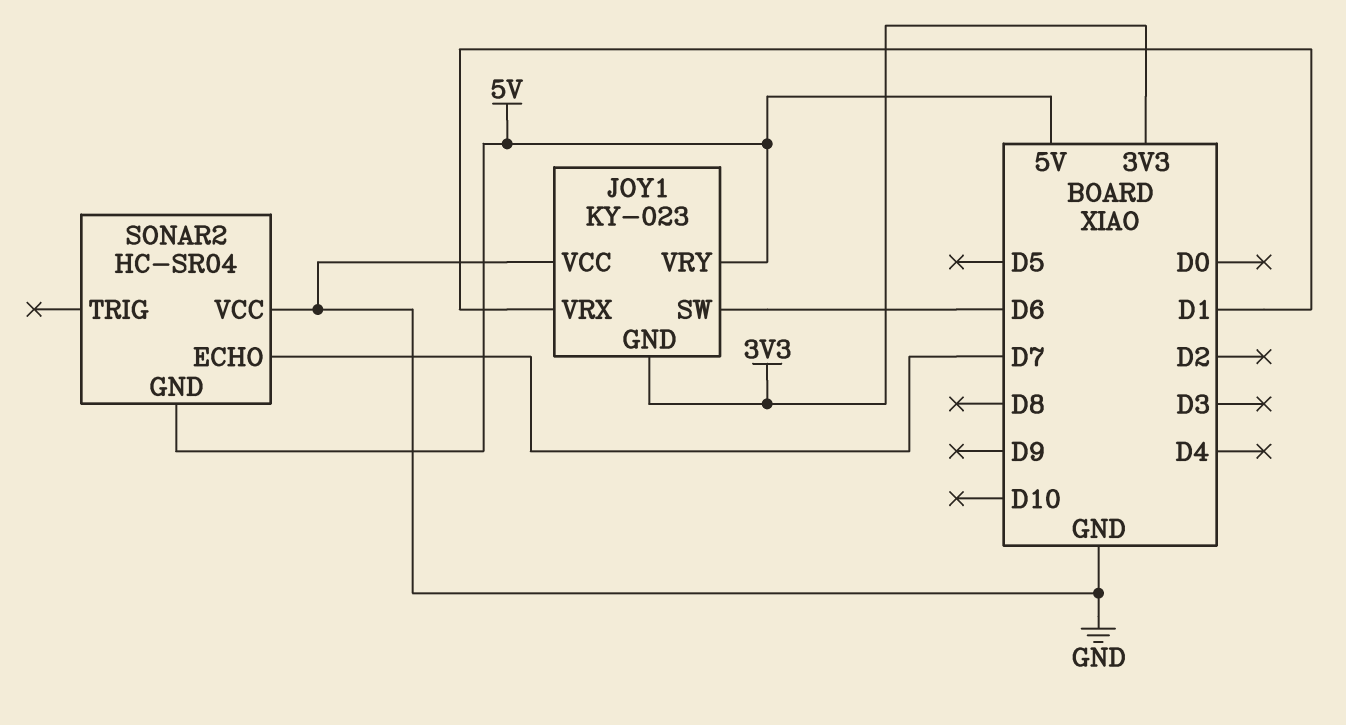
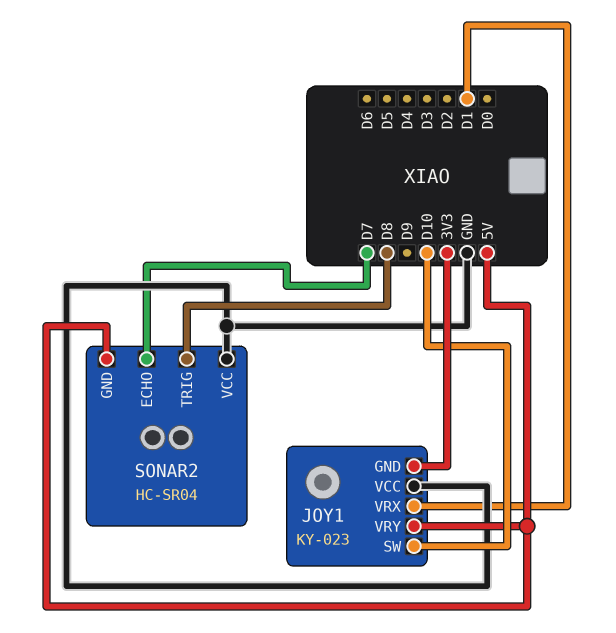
JOY1 pin SW: D6 -> D10
SONAR2 pin TRIG: none -> D8

